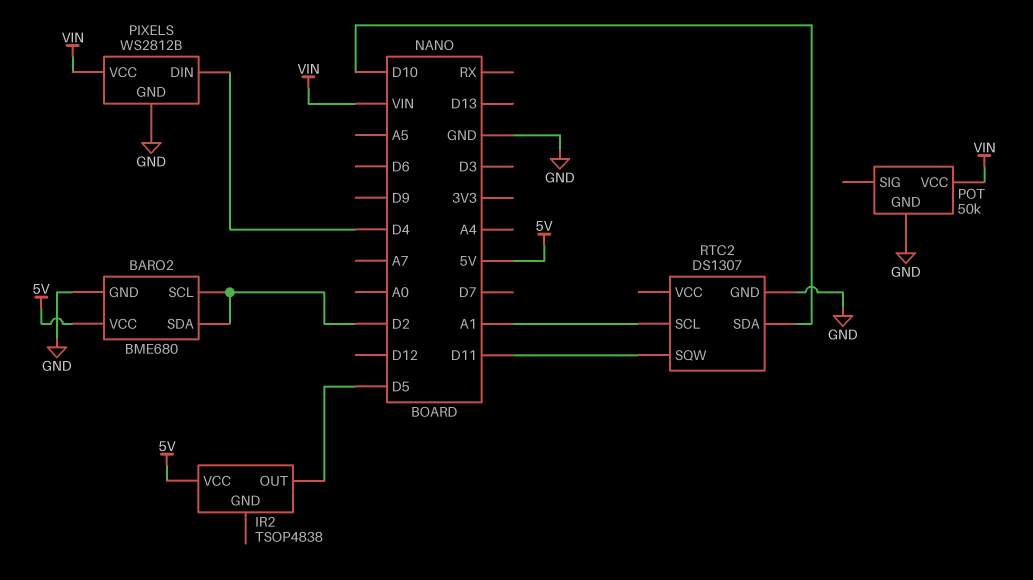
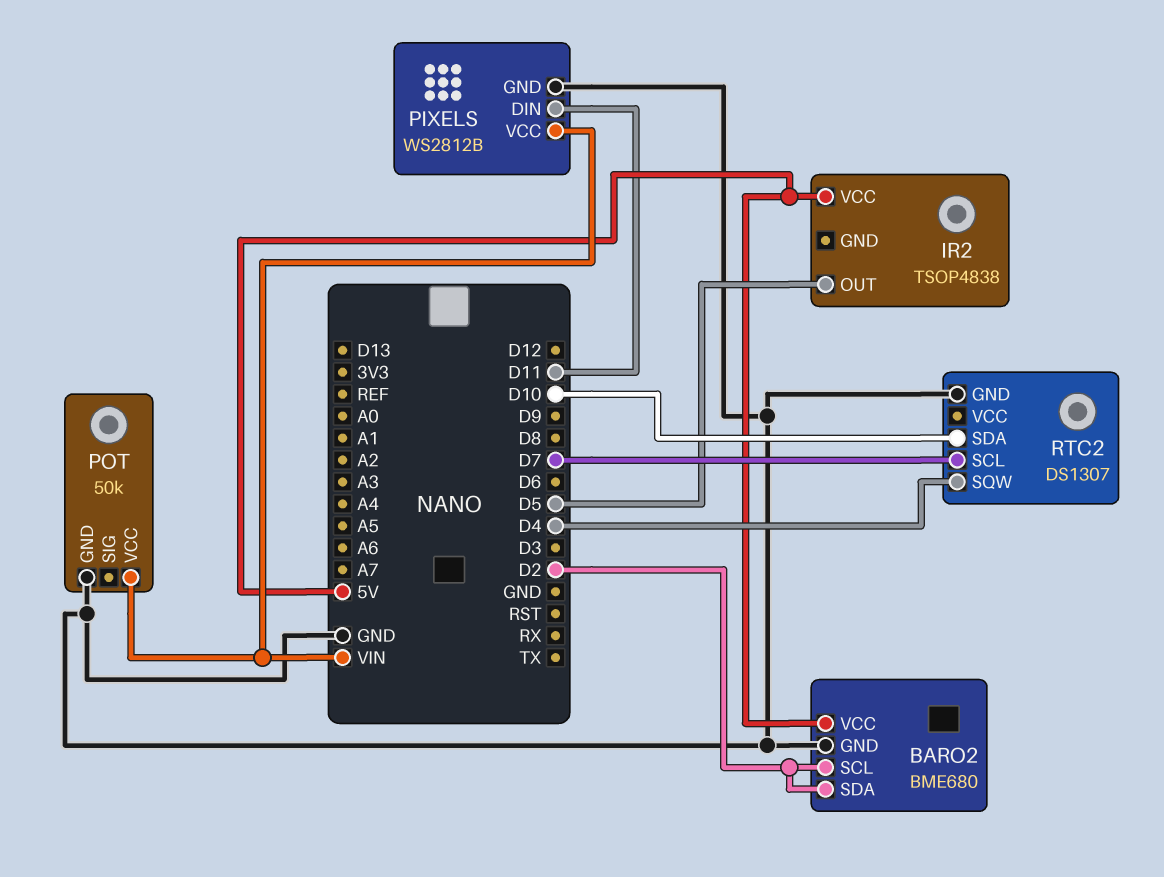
PIXELS pin DIN: D4 -> D11
RTC2 pin SCL: A1 -> D7
RTC2 pin SQW: D11 -> D4

